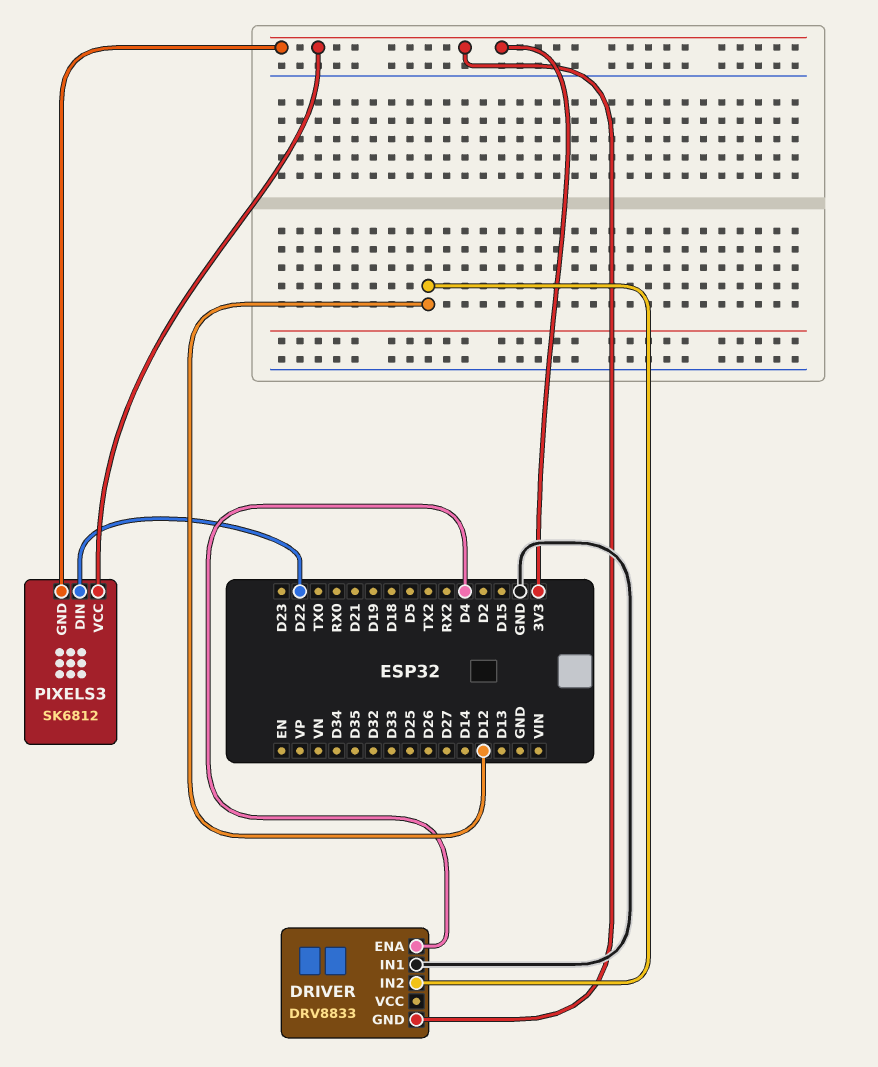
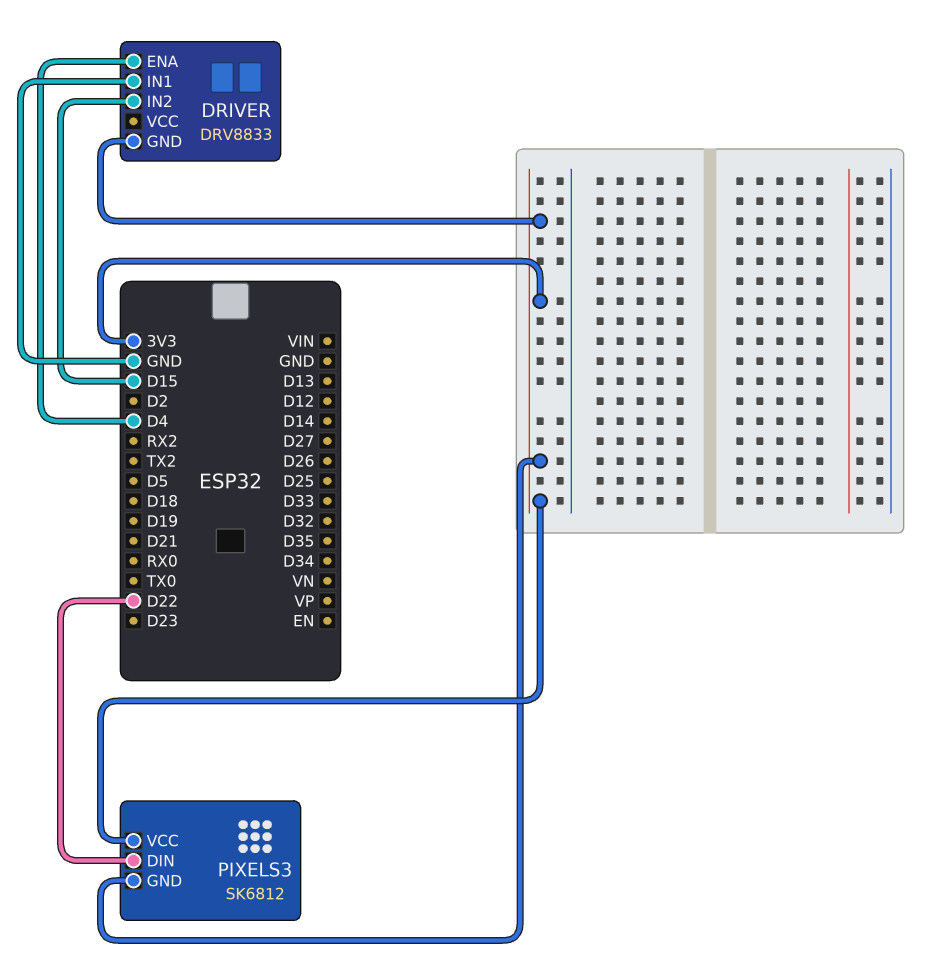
DRIVER pin IN2: D12 -> D15

